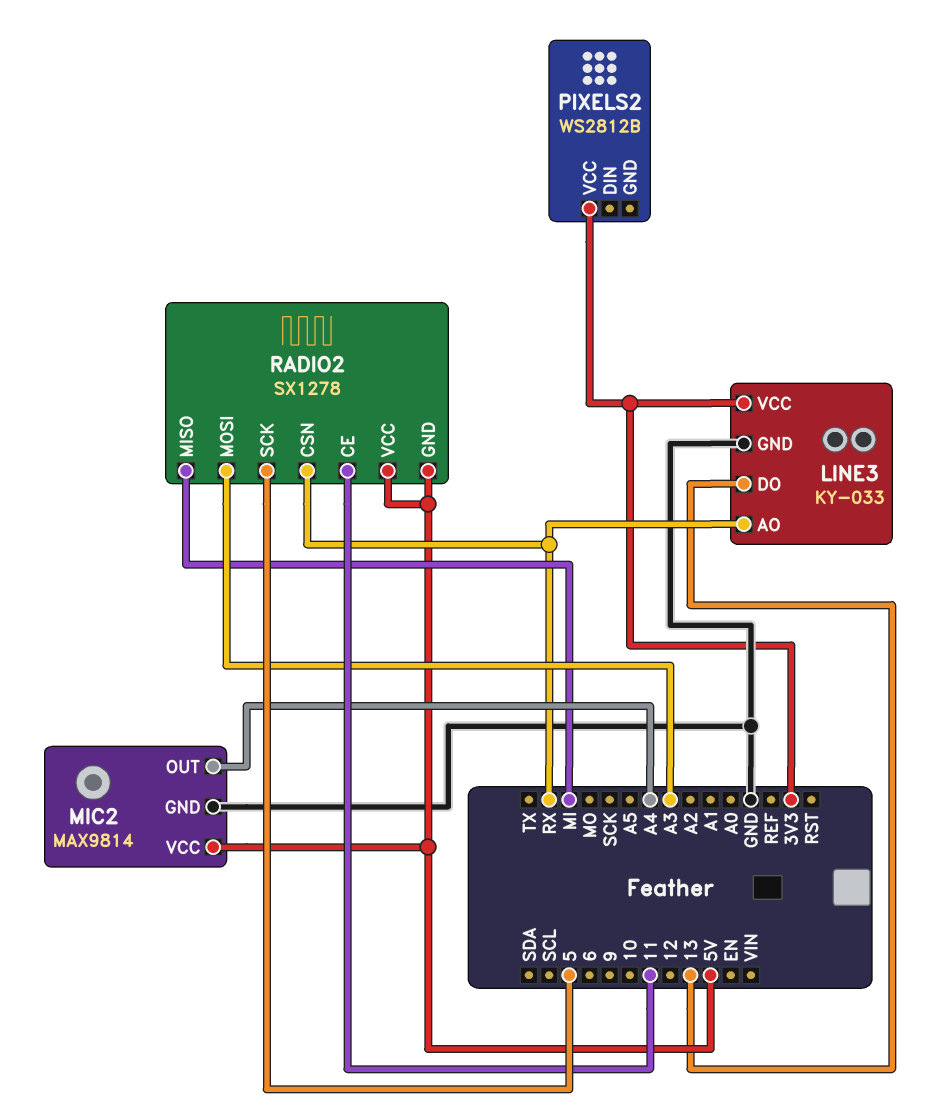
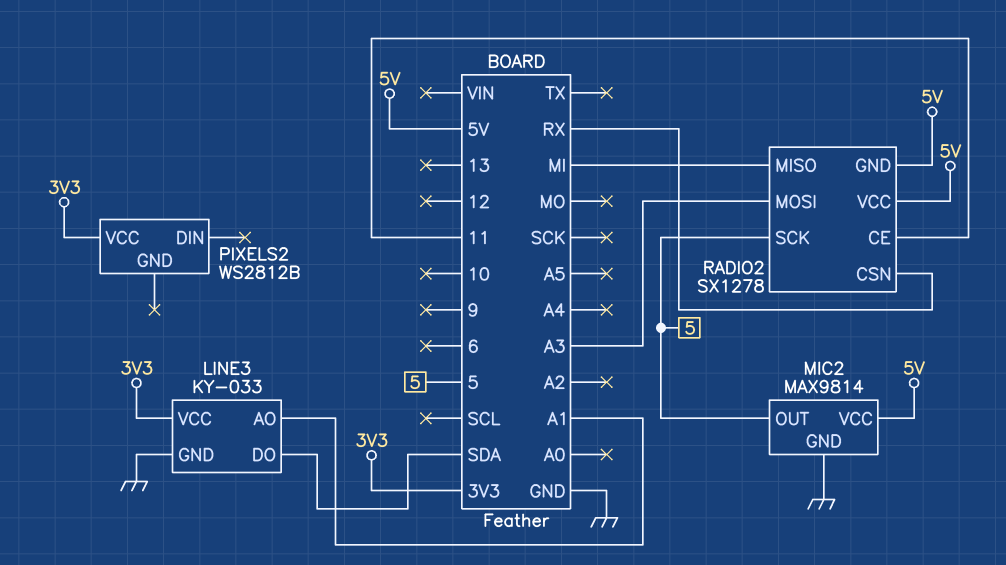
LINE3 pin AO: RX -> A1
LINE3 pin DO: 13 -> SDA
MIC2 pin OUT: A4 -> 5

